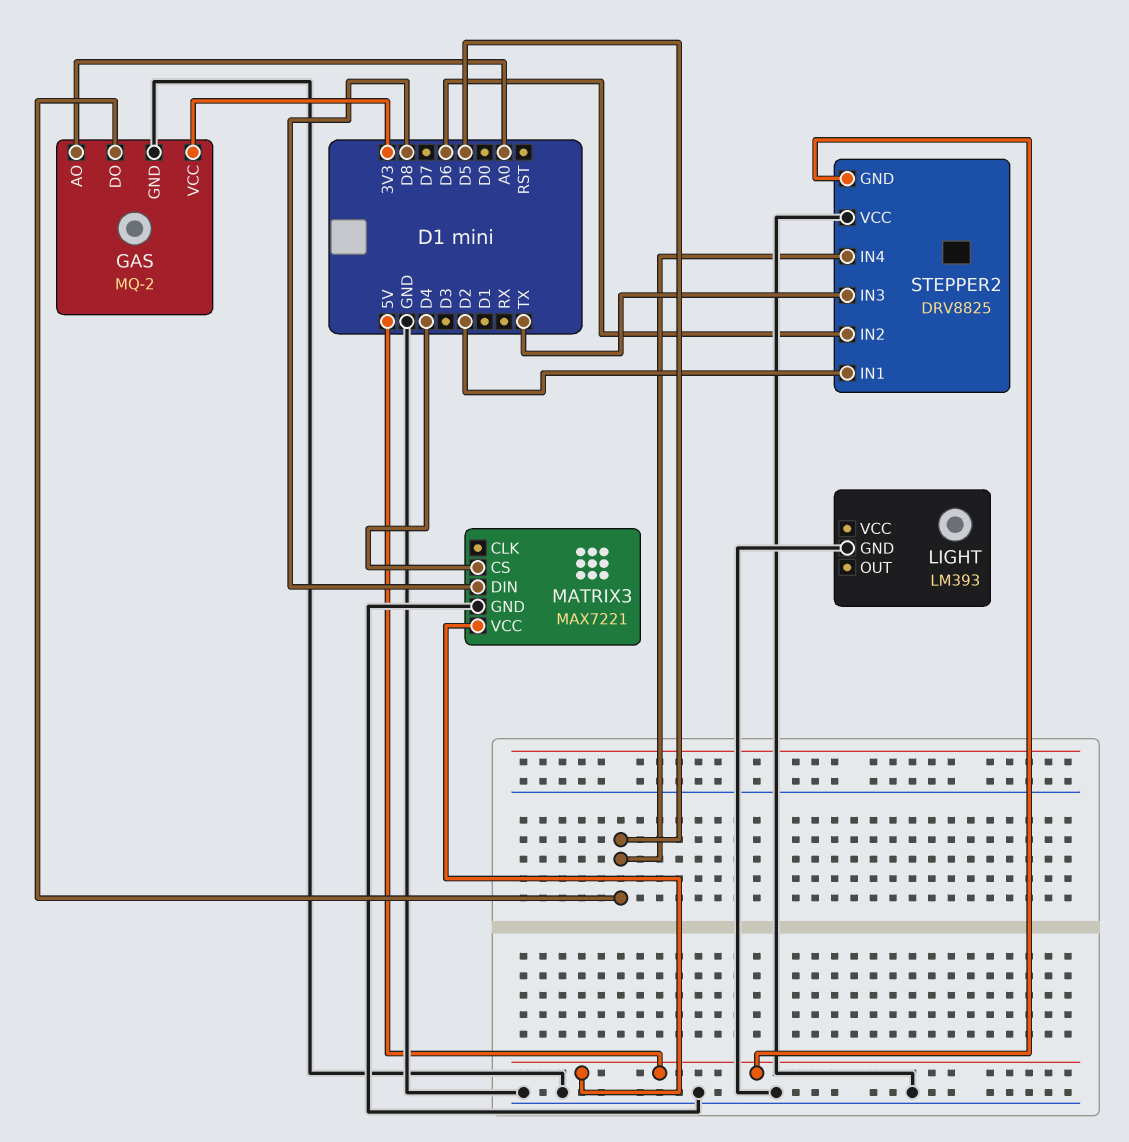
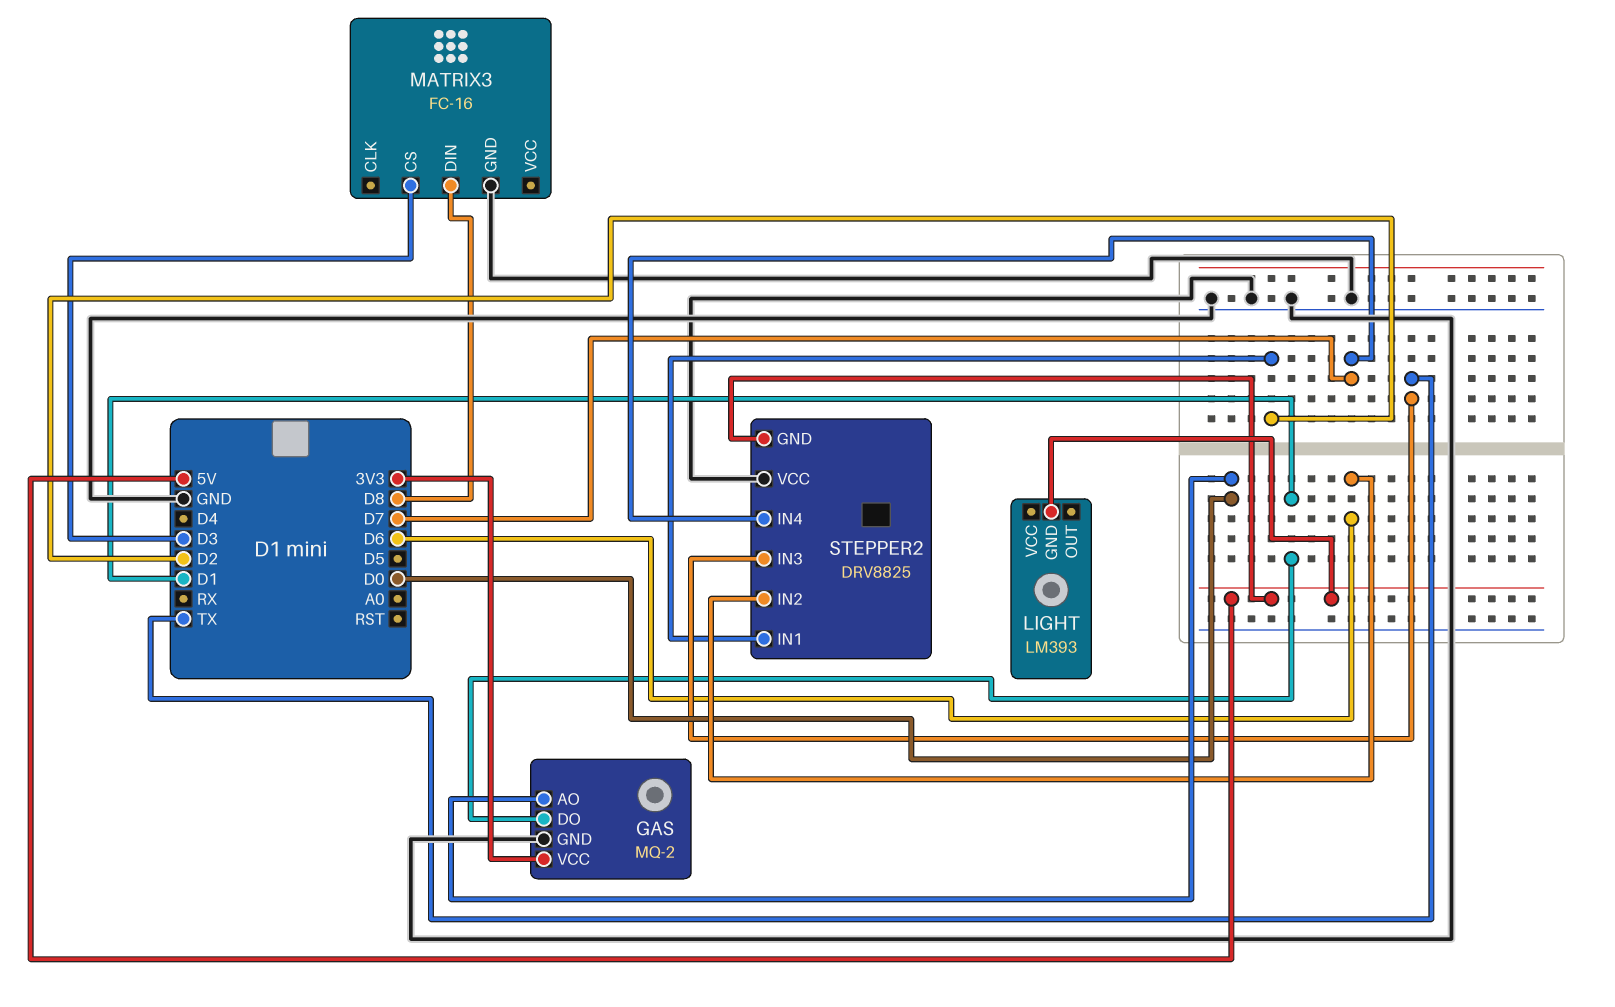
GAS pin AO: A0 -> D0
GAS pin DO: D5 -> D1
LIGHT pin GND: GND -> 5V
MATRIX3: MAX7221 -> FC-16
MATRIX3 pin CS: D4 -> D3
MATRIX3 pin VCC: 5V -> none
STEPPER2 pin IN4: D5 -> D7

